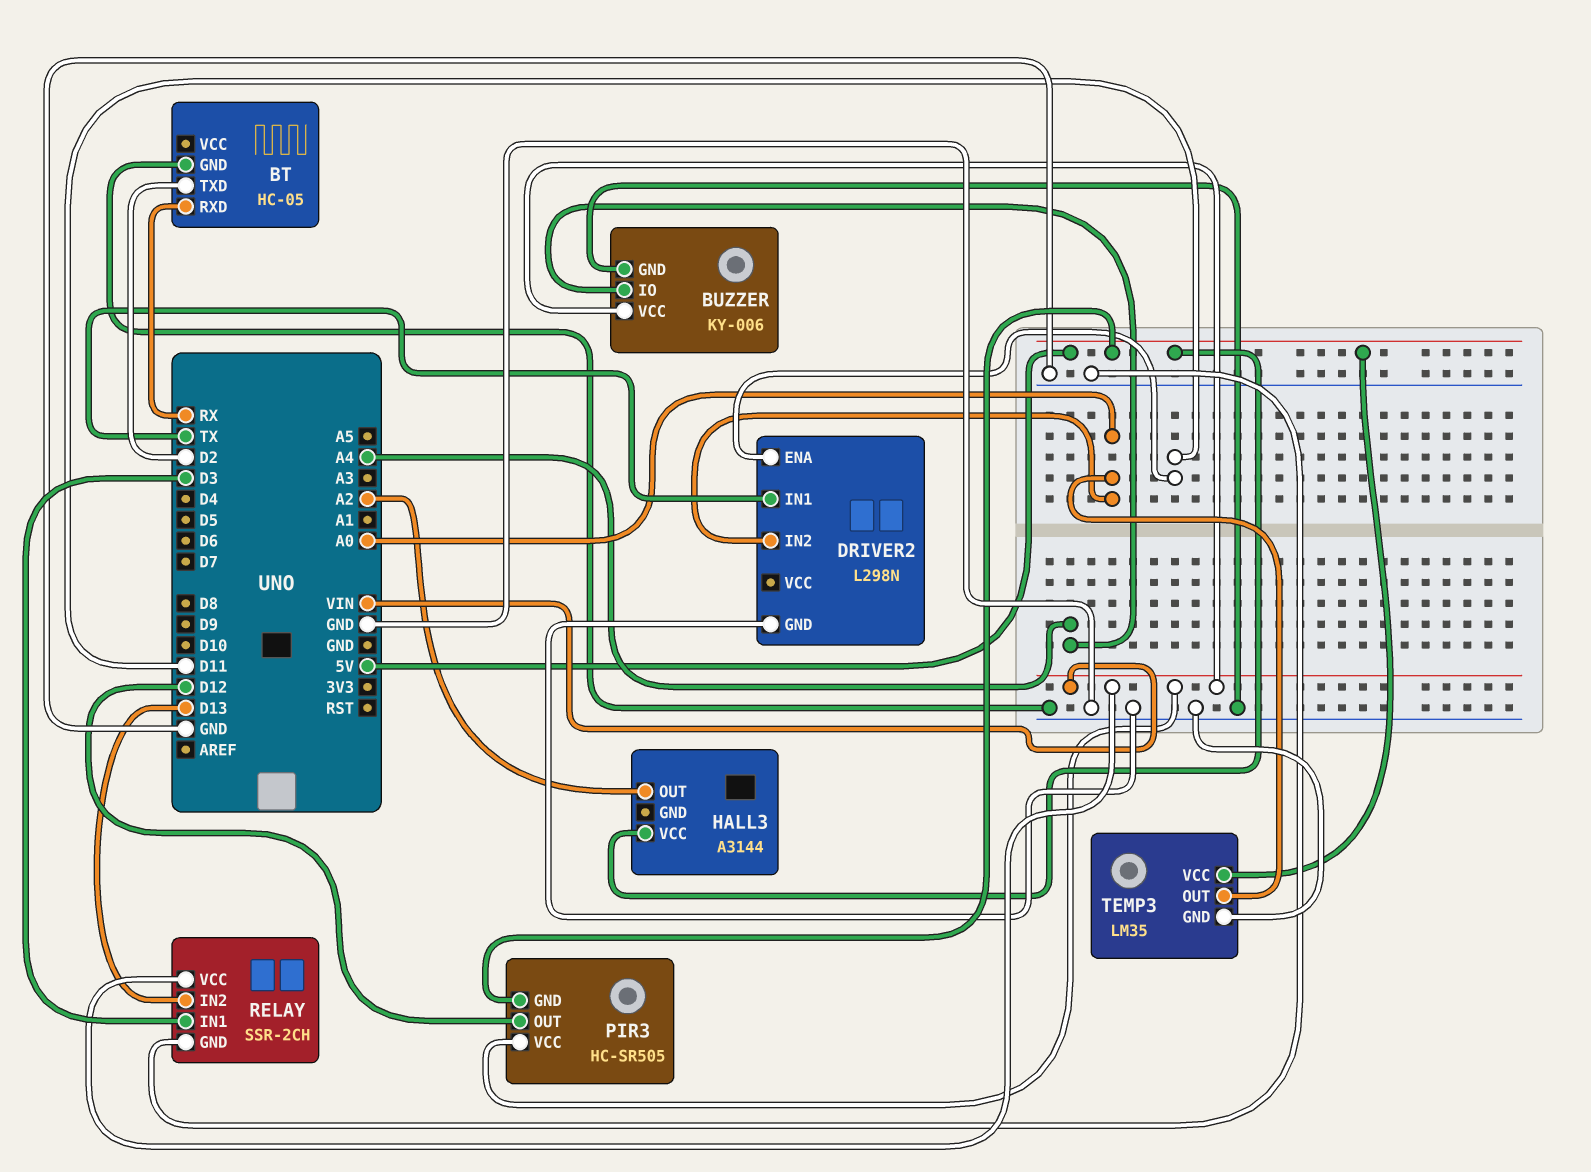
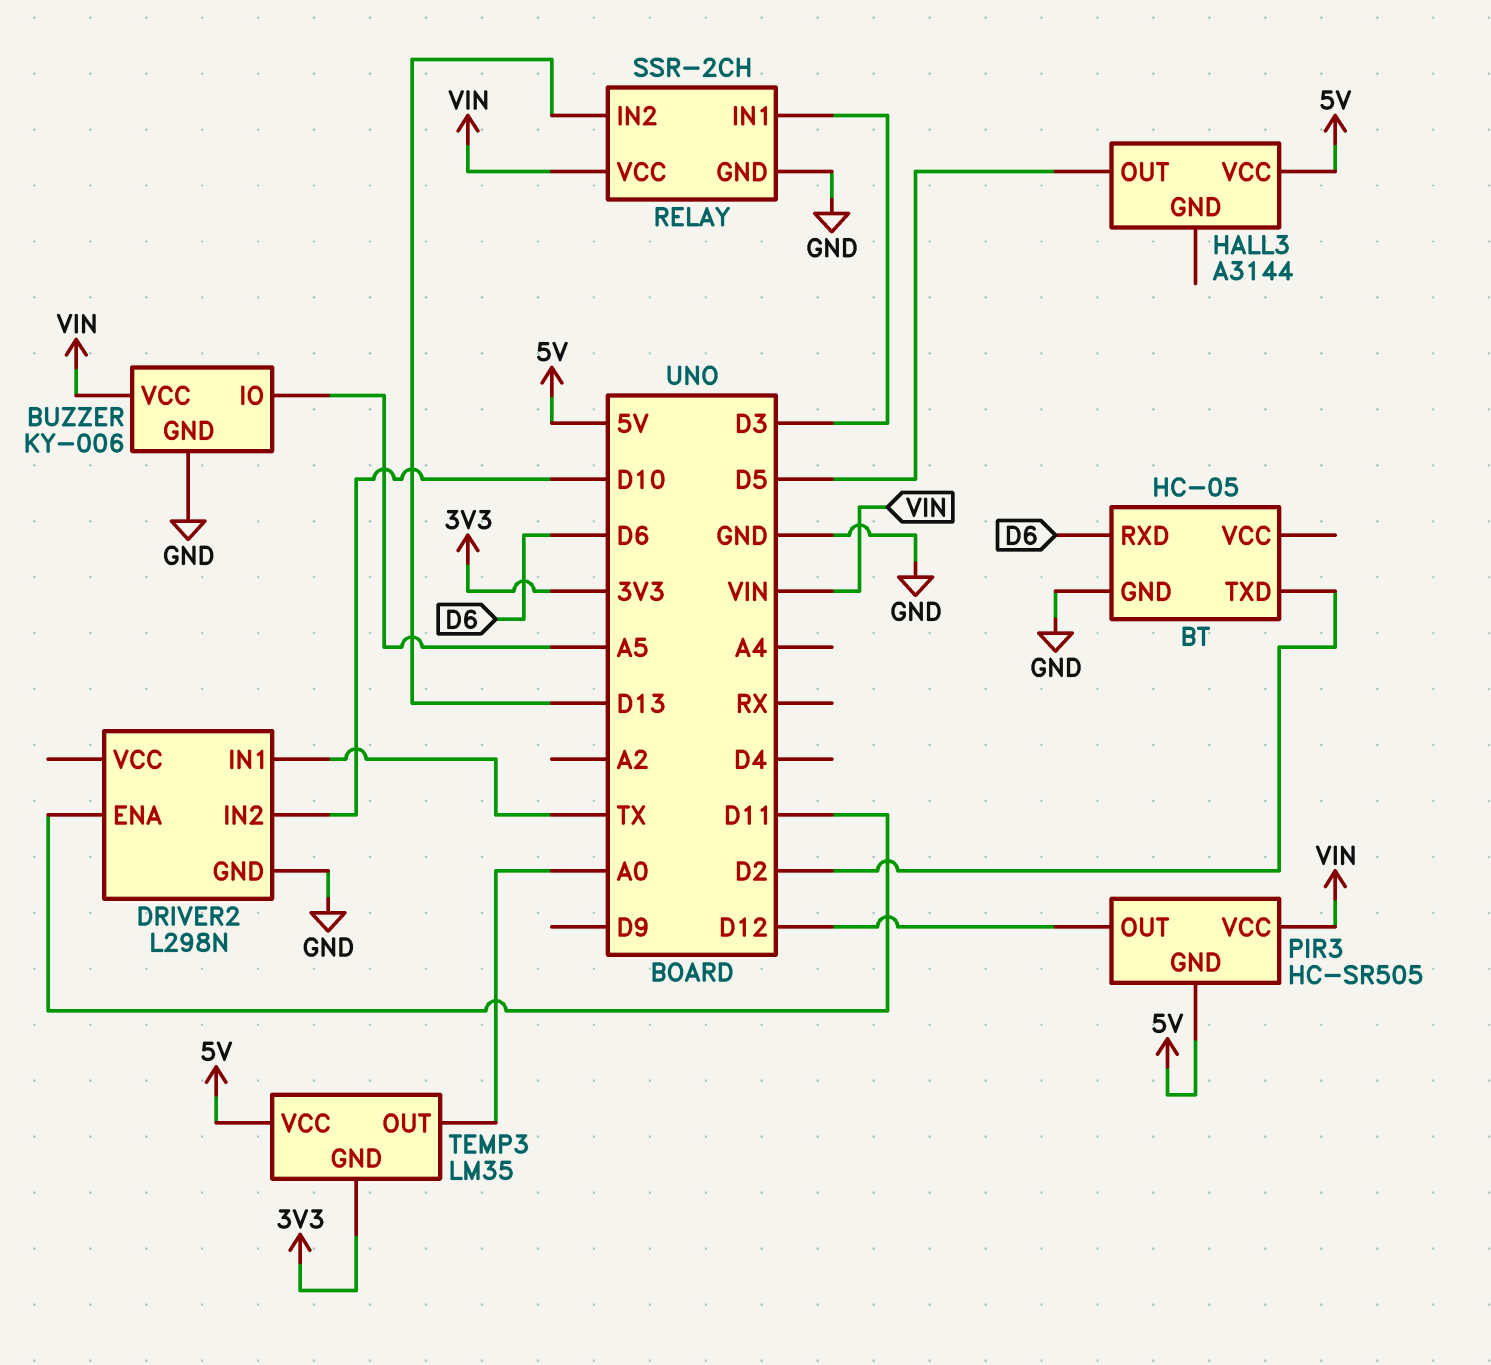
BT pin RXD: RX -> D6
BUZZER pin IO: A4 -> A5
DRIVER2 pin IN2: A0 -> D10
HALL3 pin OUT: A2 -> D5
TEMP3 pin GND: GND -> 3V3

